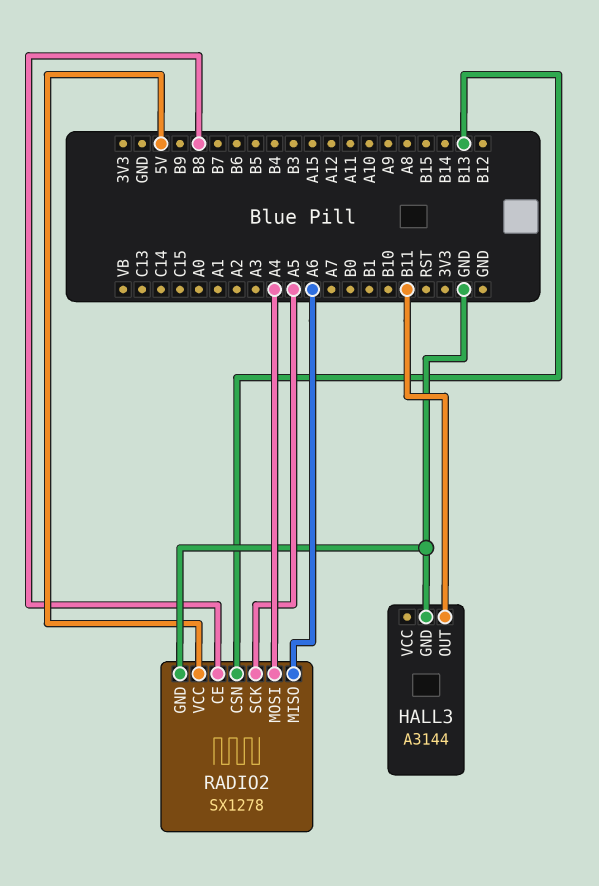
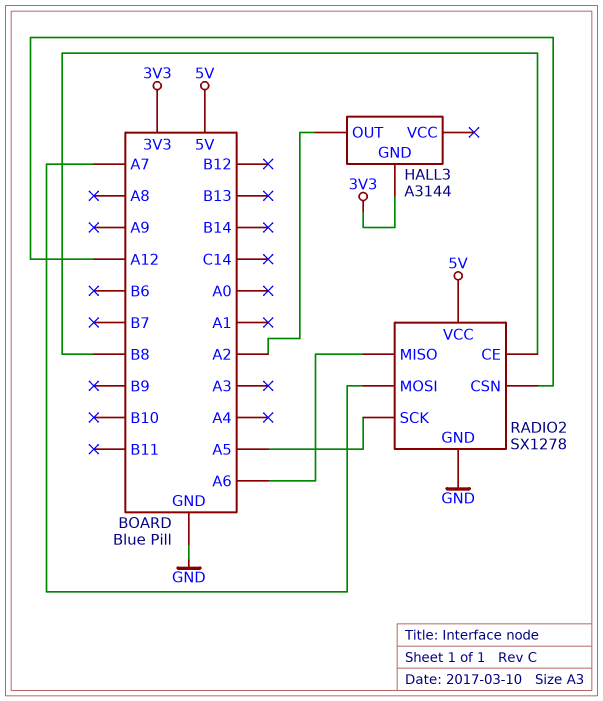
HALL3 pin GND: GND -> 3V3
HALL3 pin OUT: B11 -> A2
RADIO2 pin CSN: B13 -> A12
RADIO2 pin MOSI: A4 -> A7

